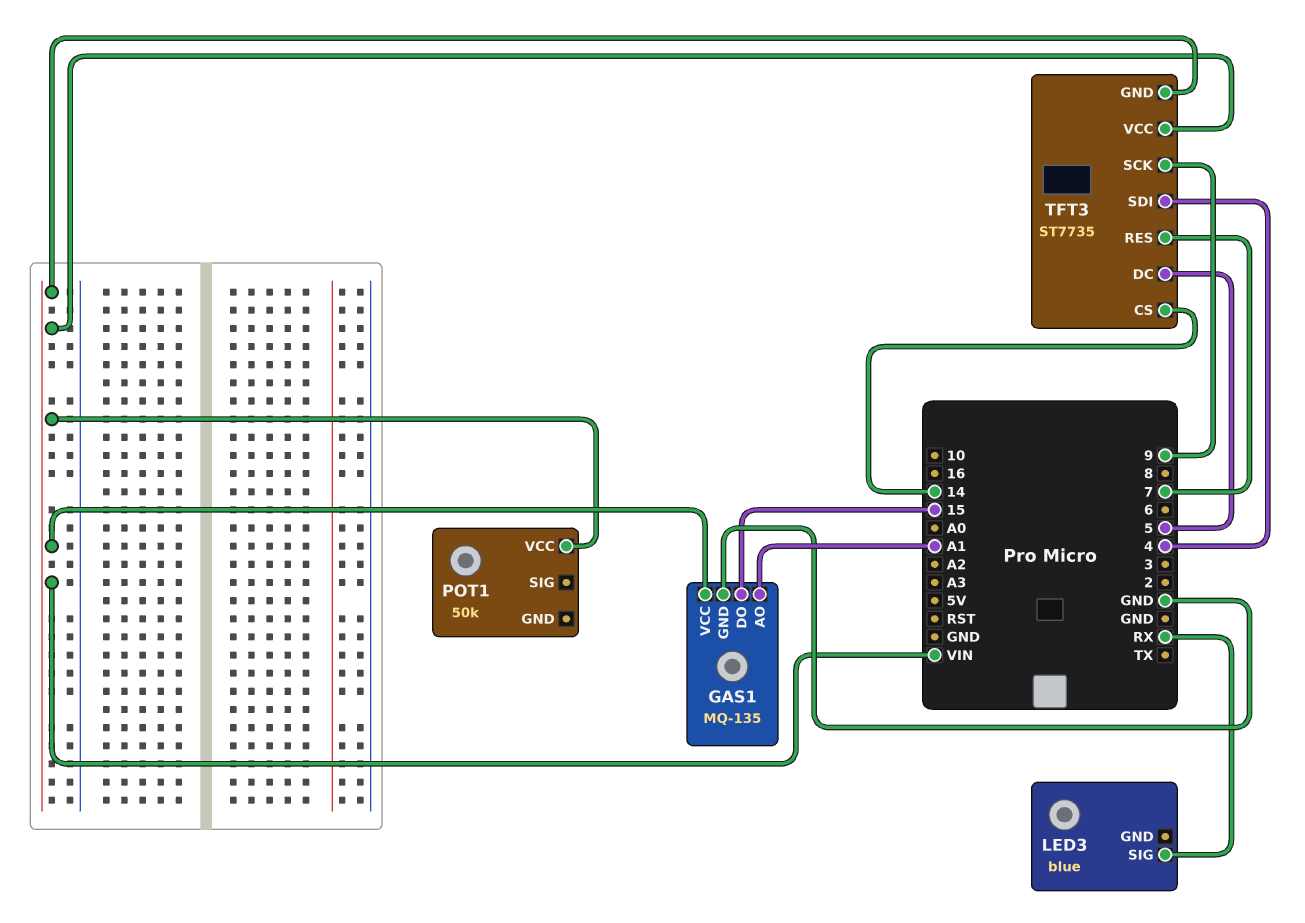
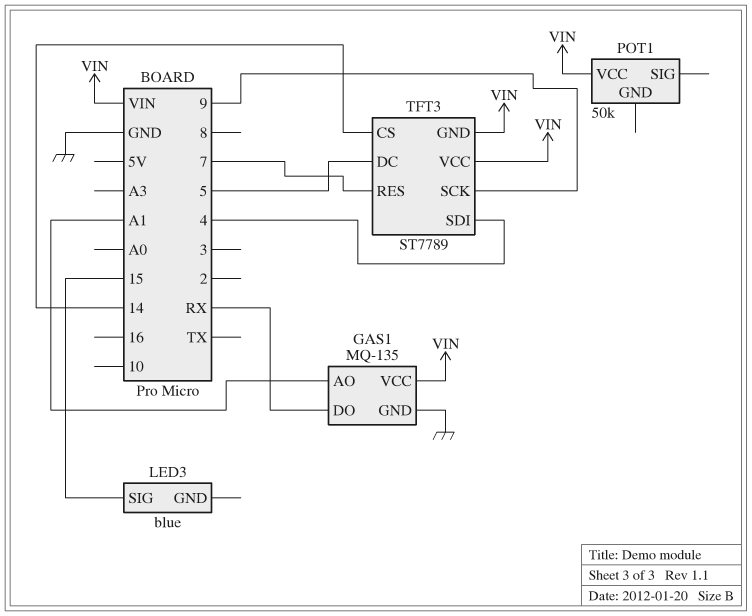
GAS1 pin DO: 15 -> RX
LED3 pin SIG: RX -> 15
TFT3: ST7735 -> ST7789

